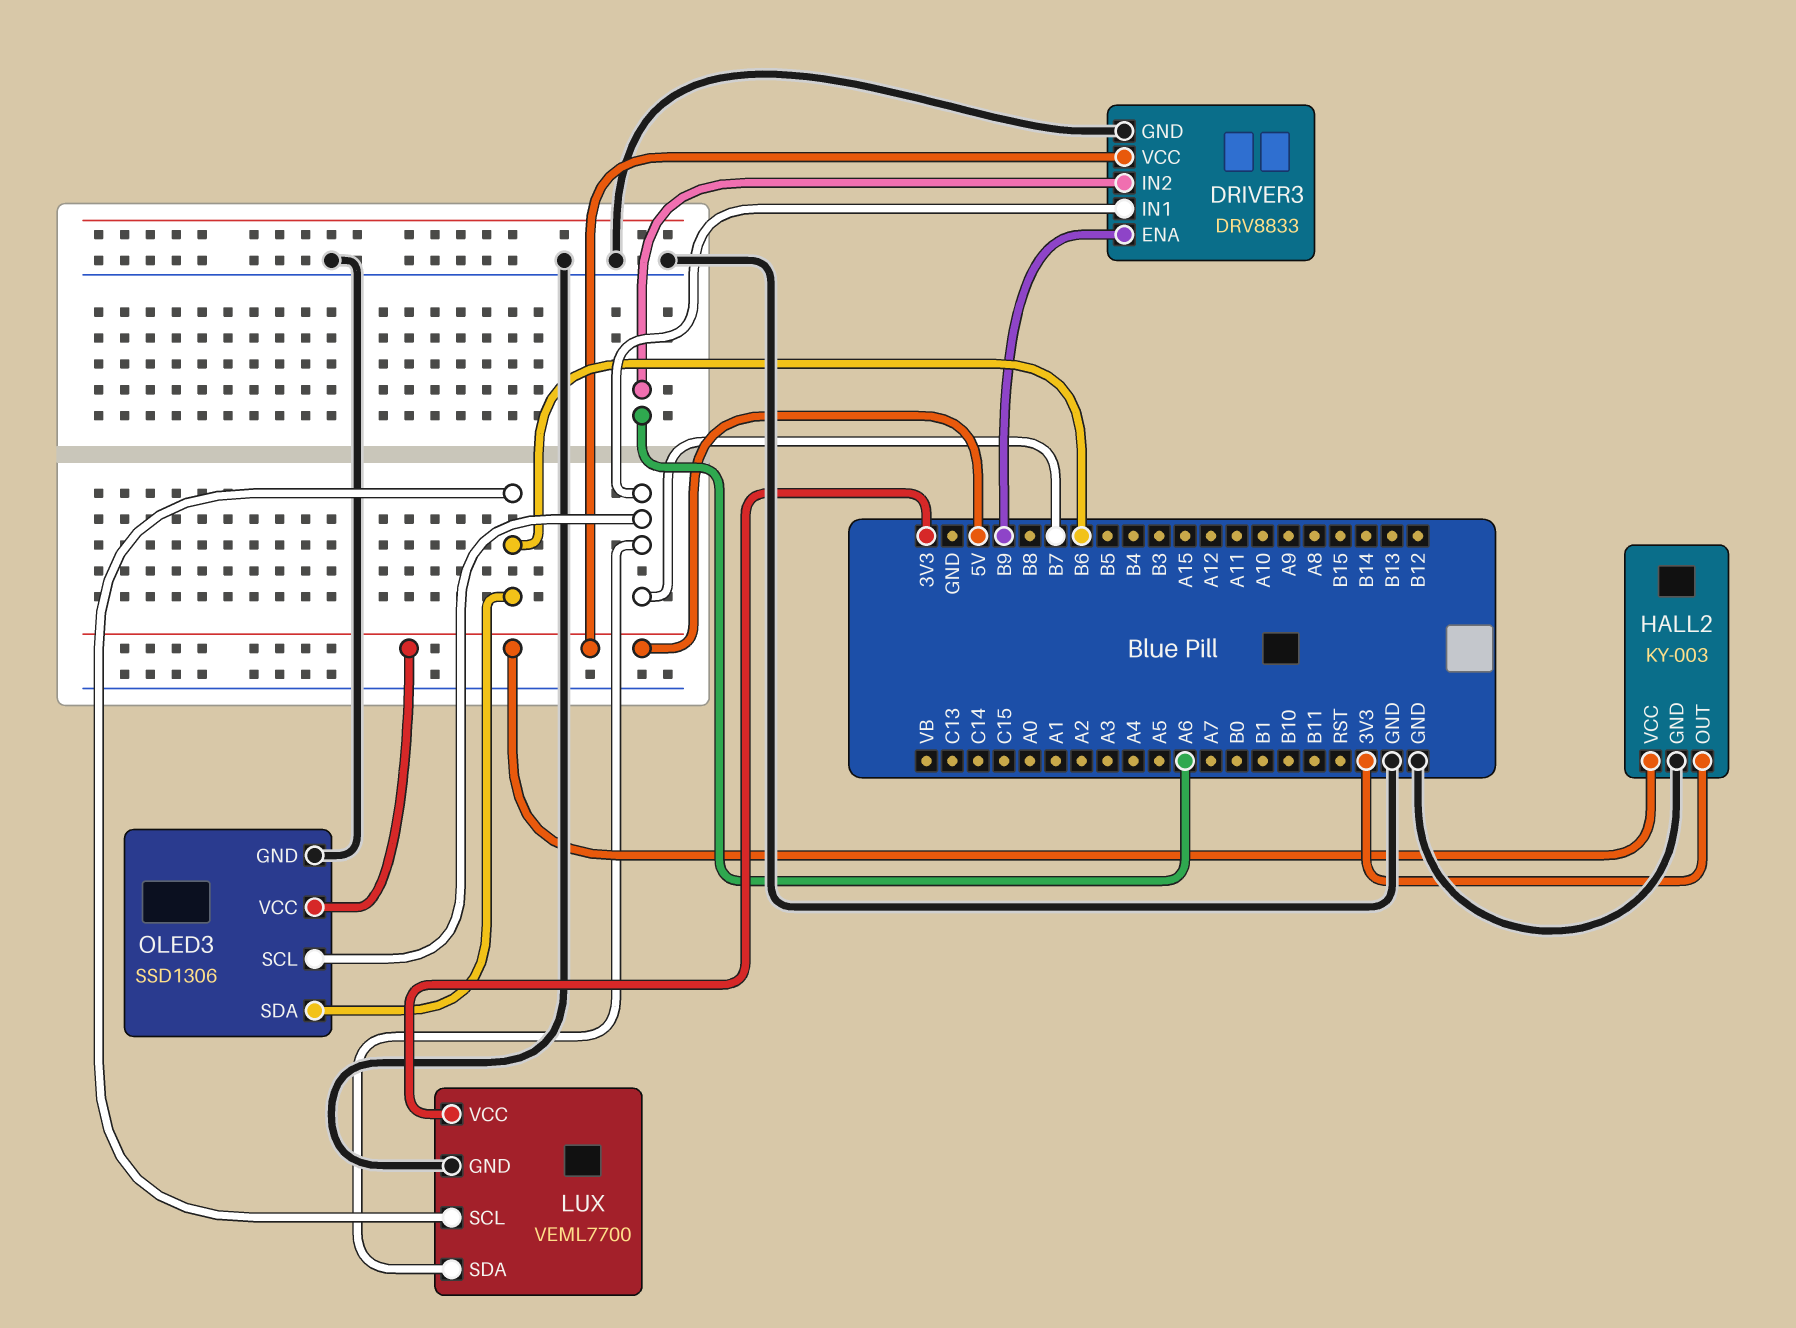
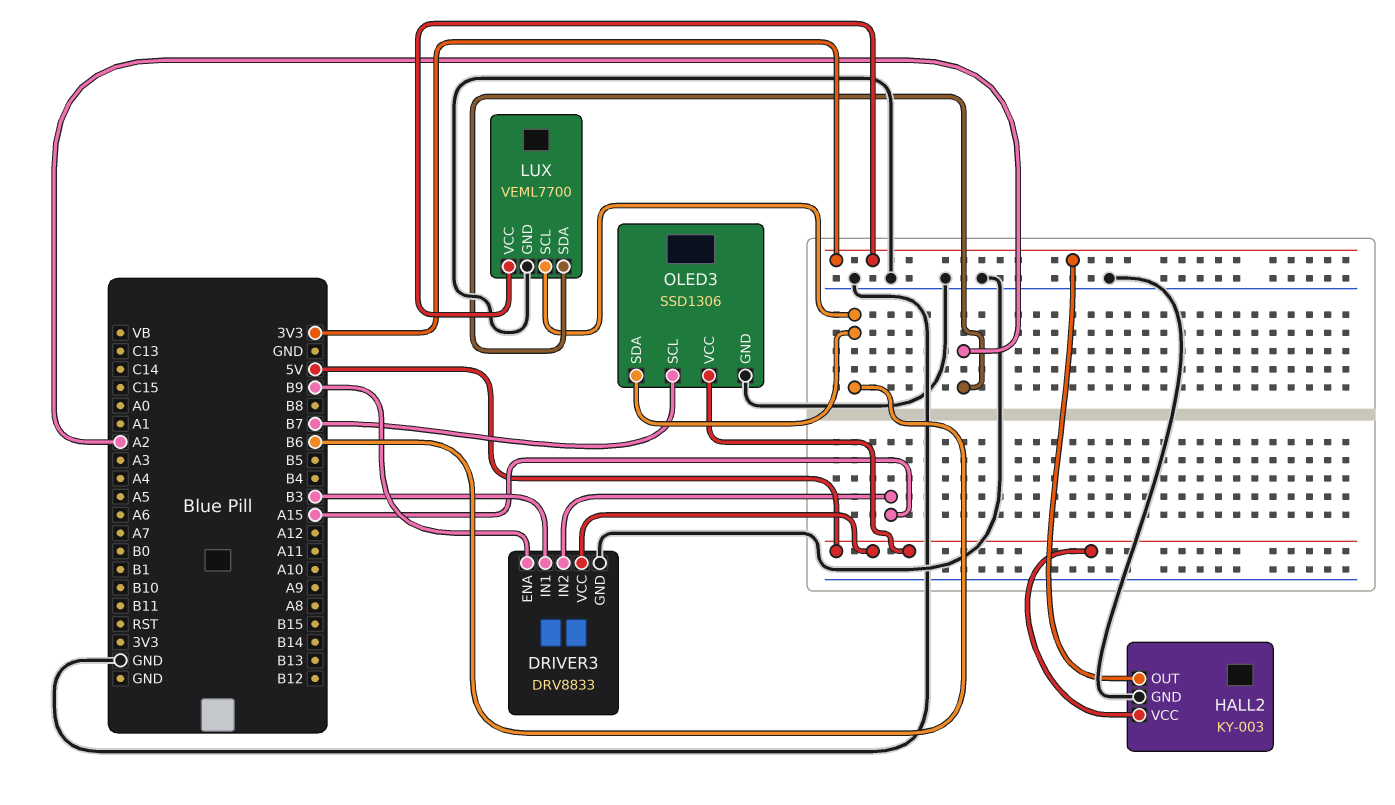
DRIVER3 pin IN1: B7 -> B3
DRIVER3 pin IN2: A6 -> A15
LUX pin SDA: B7 -> A2

